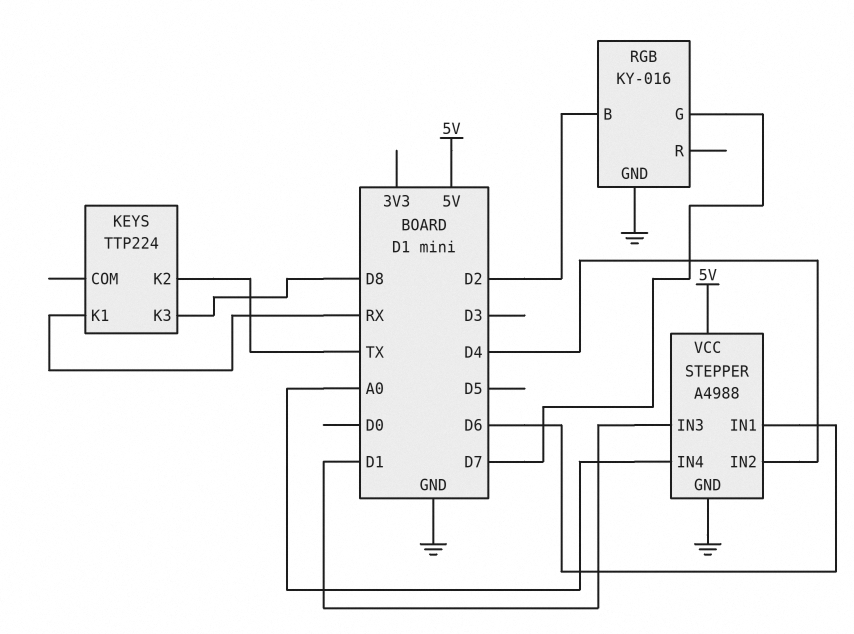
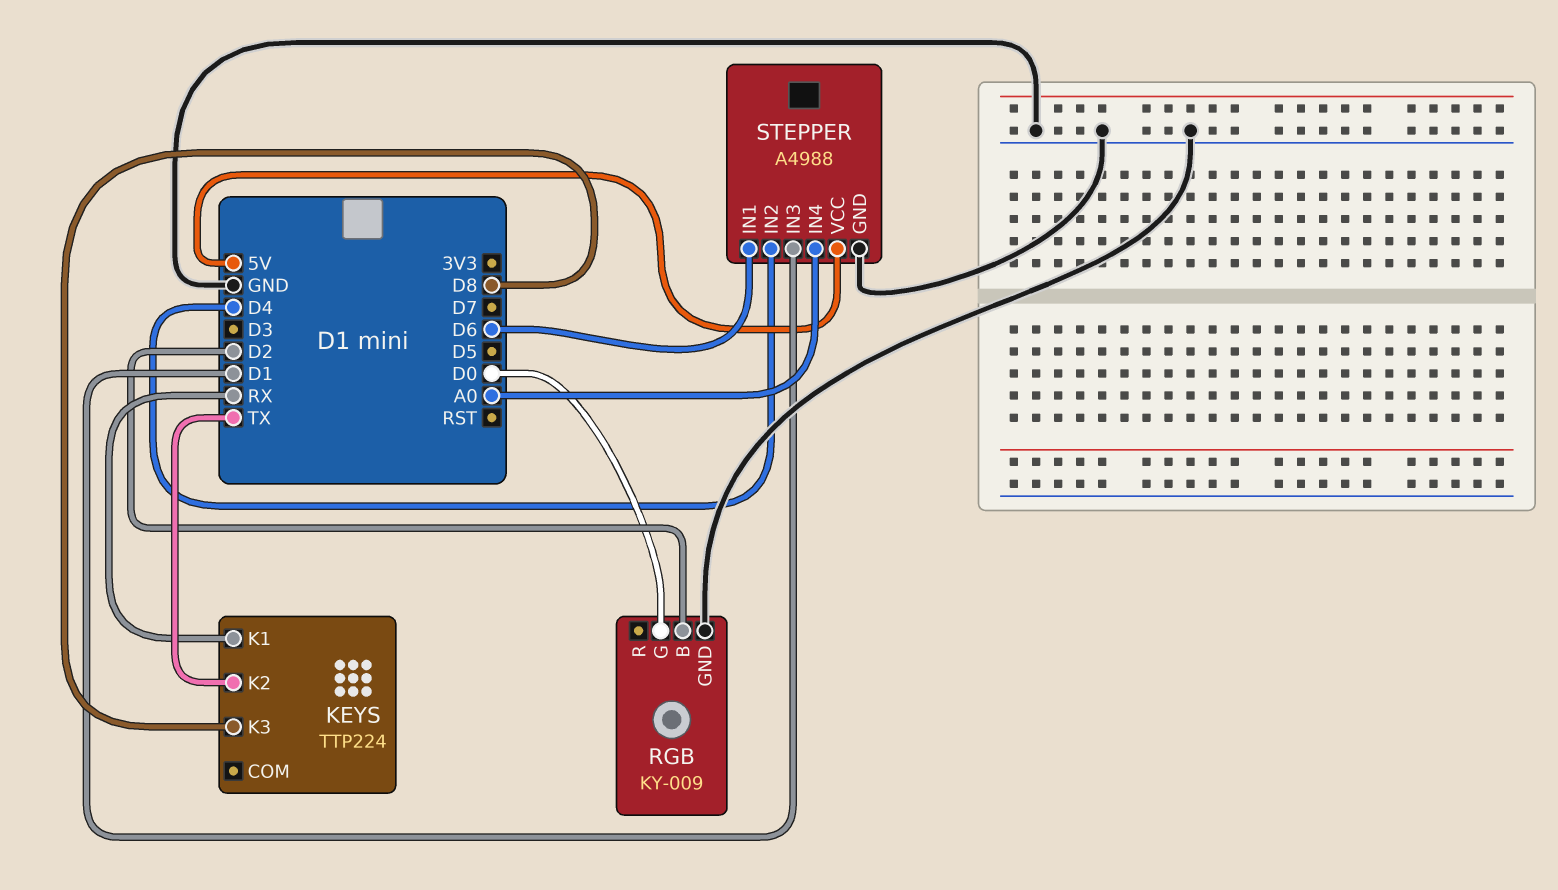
RGB: KY-016 -> KY-009
RGB pin G: D7 -> D0

